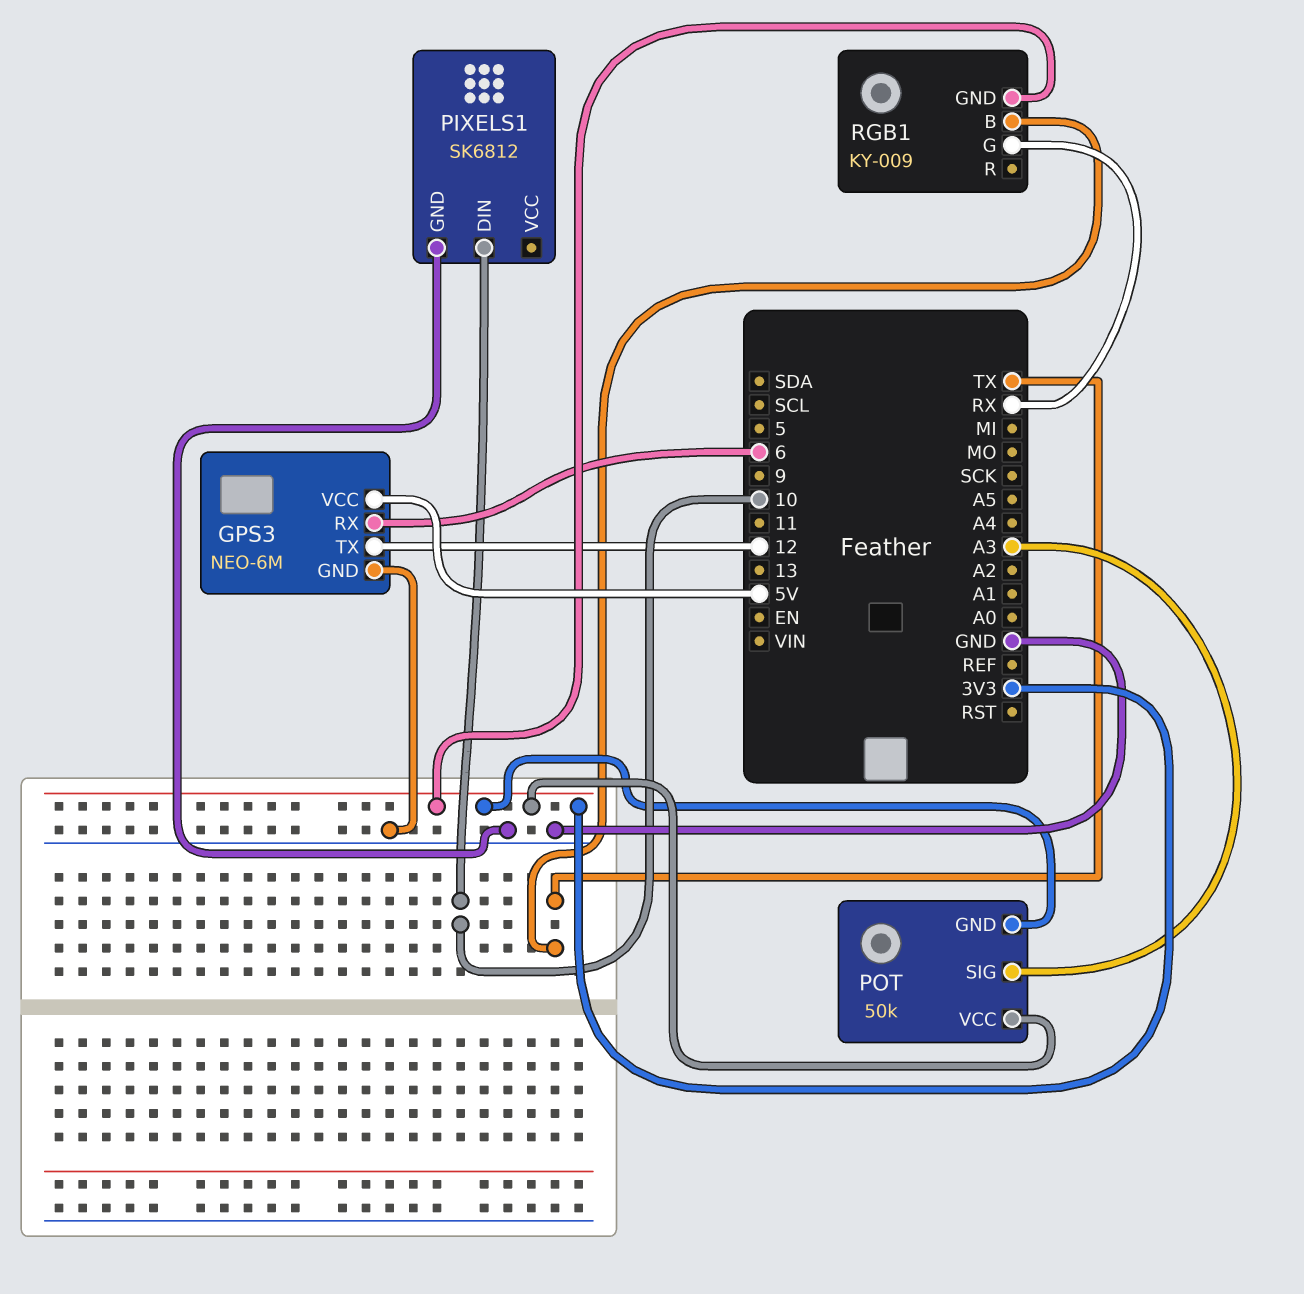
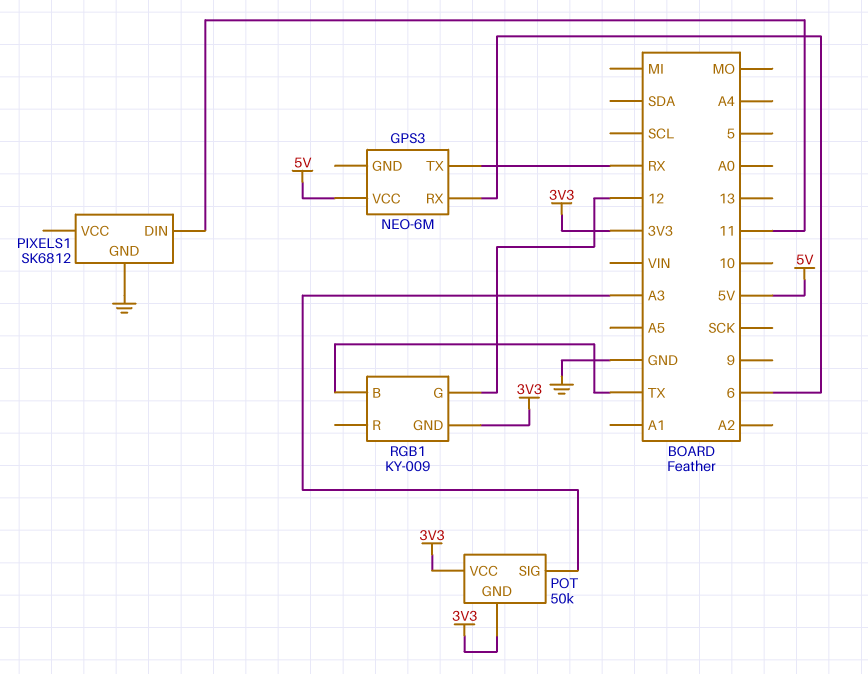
GPS3 pin GND: GND -> none
GPS3 pin TX: 12 -> RX
PIXELS1 pin DIN: 10 -> 11
RGB1 pin G: RX -> 12

